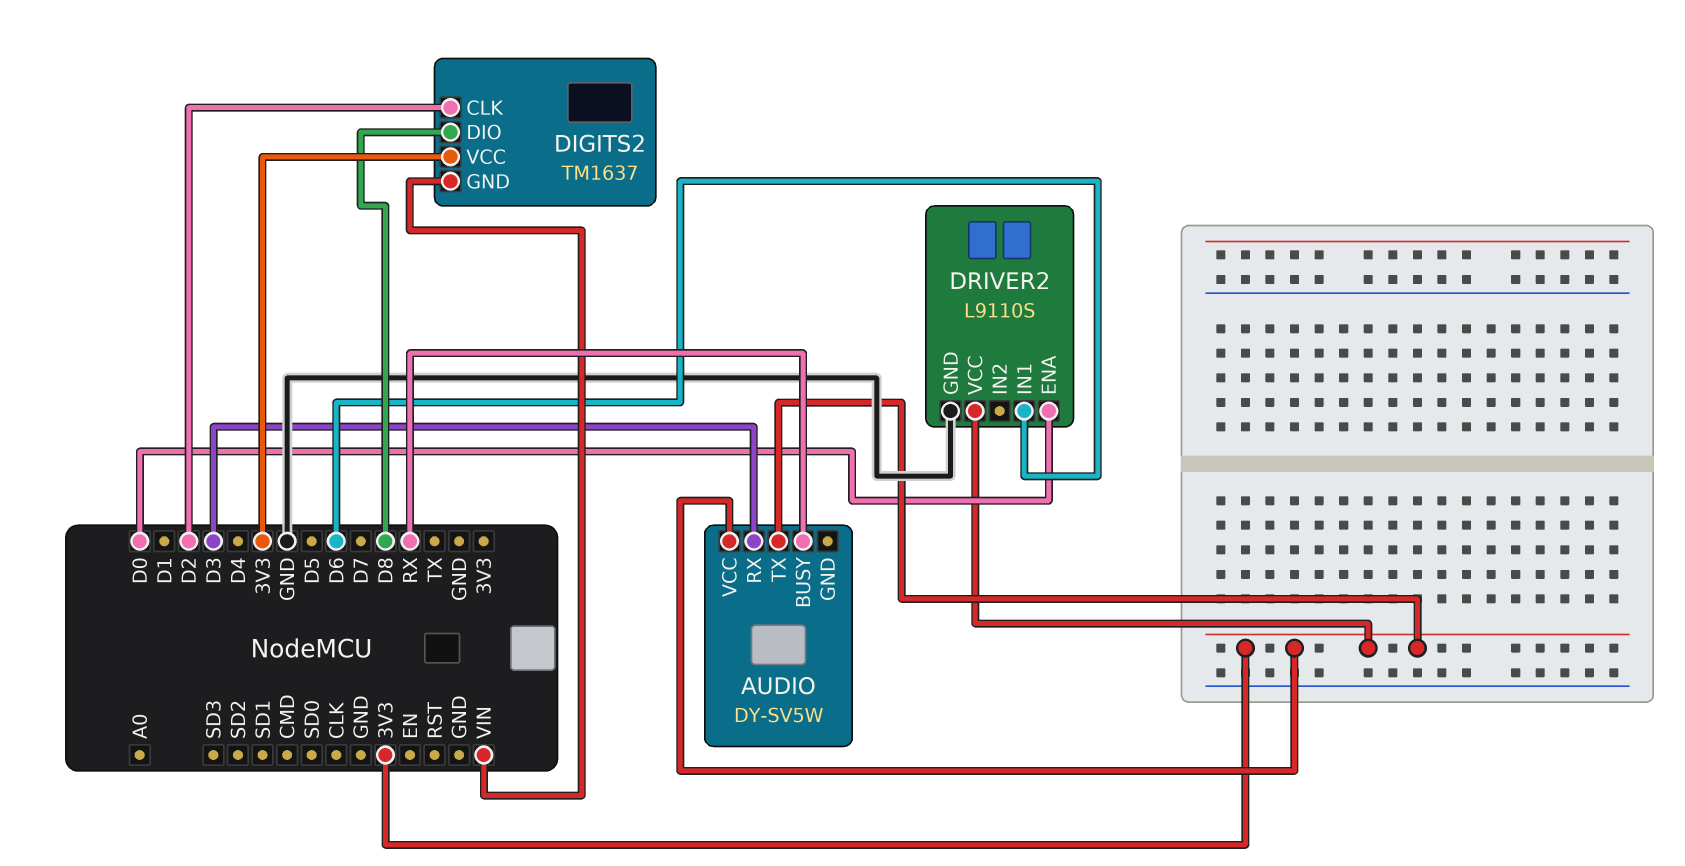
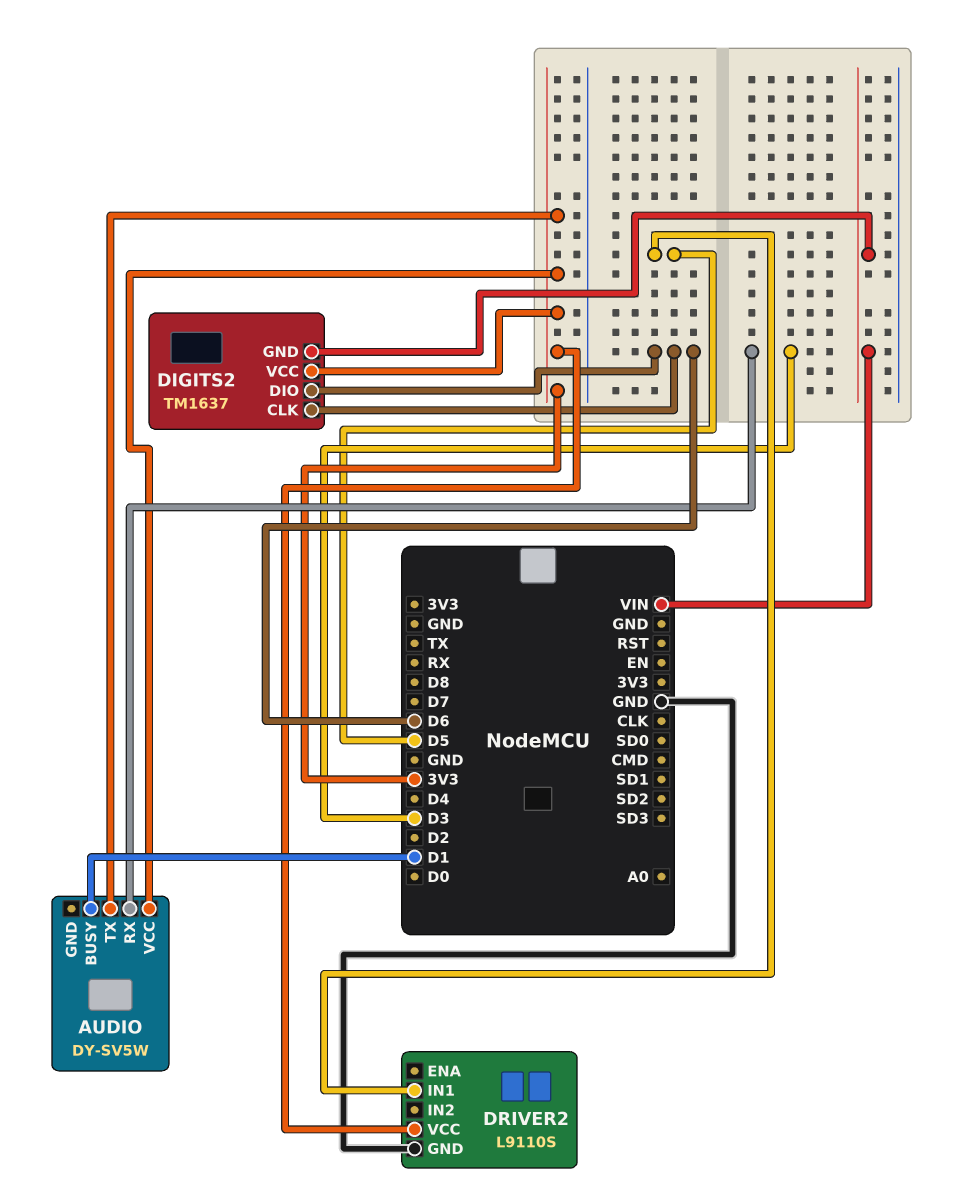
AUDIO pin BUSY: RX -> D1
DIGITS2 pin CLK: D2 -> D6
DIGITS2 pin DIO: D8 -> D6
DRIVER2 pin ENA: D0 -> none
DRIVER2 pin IN1: D6 -> D5

